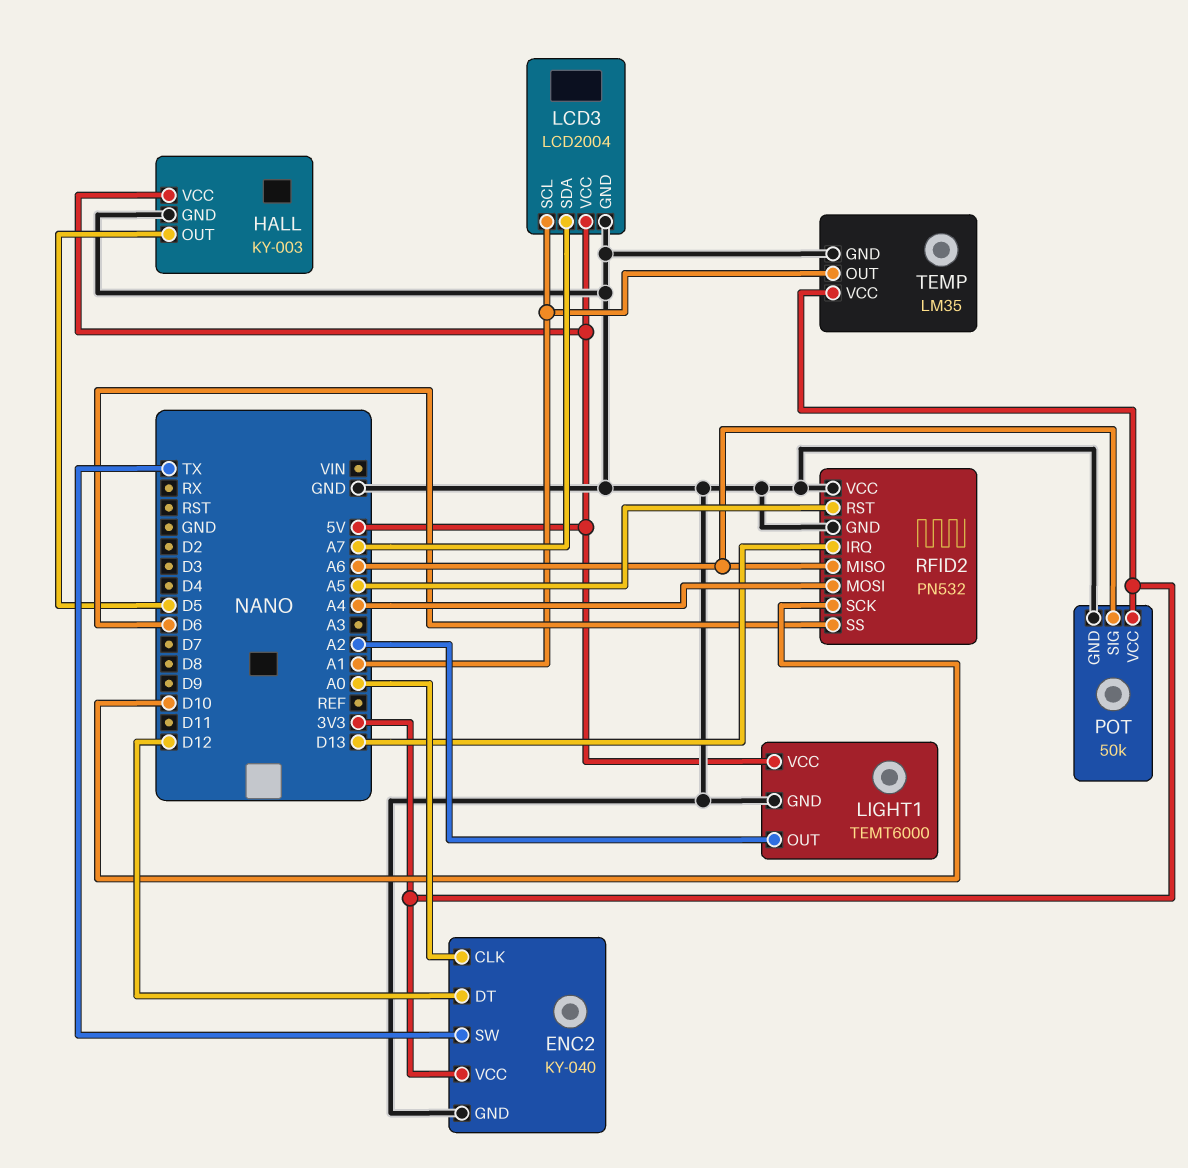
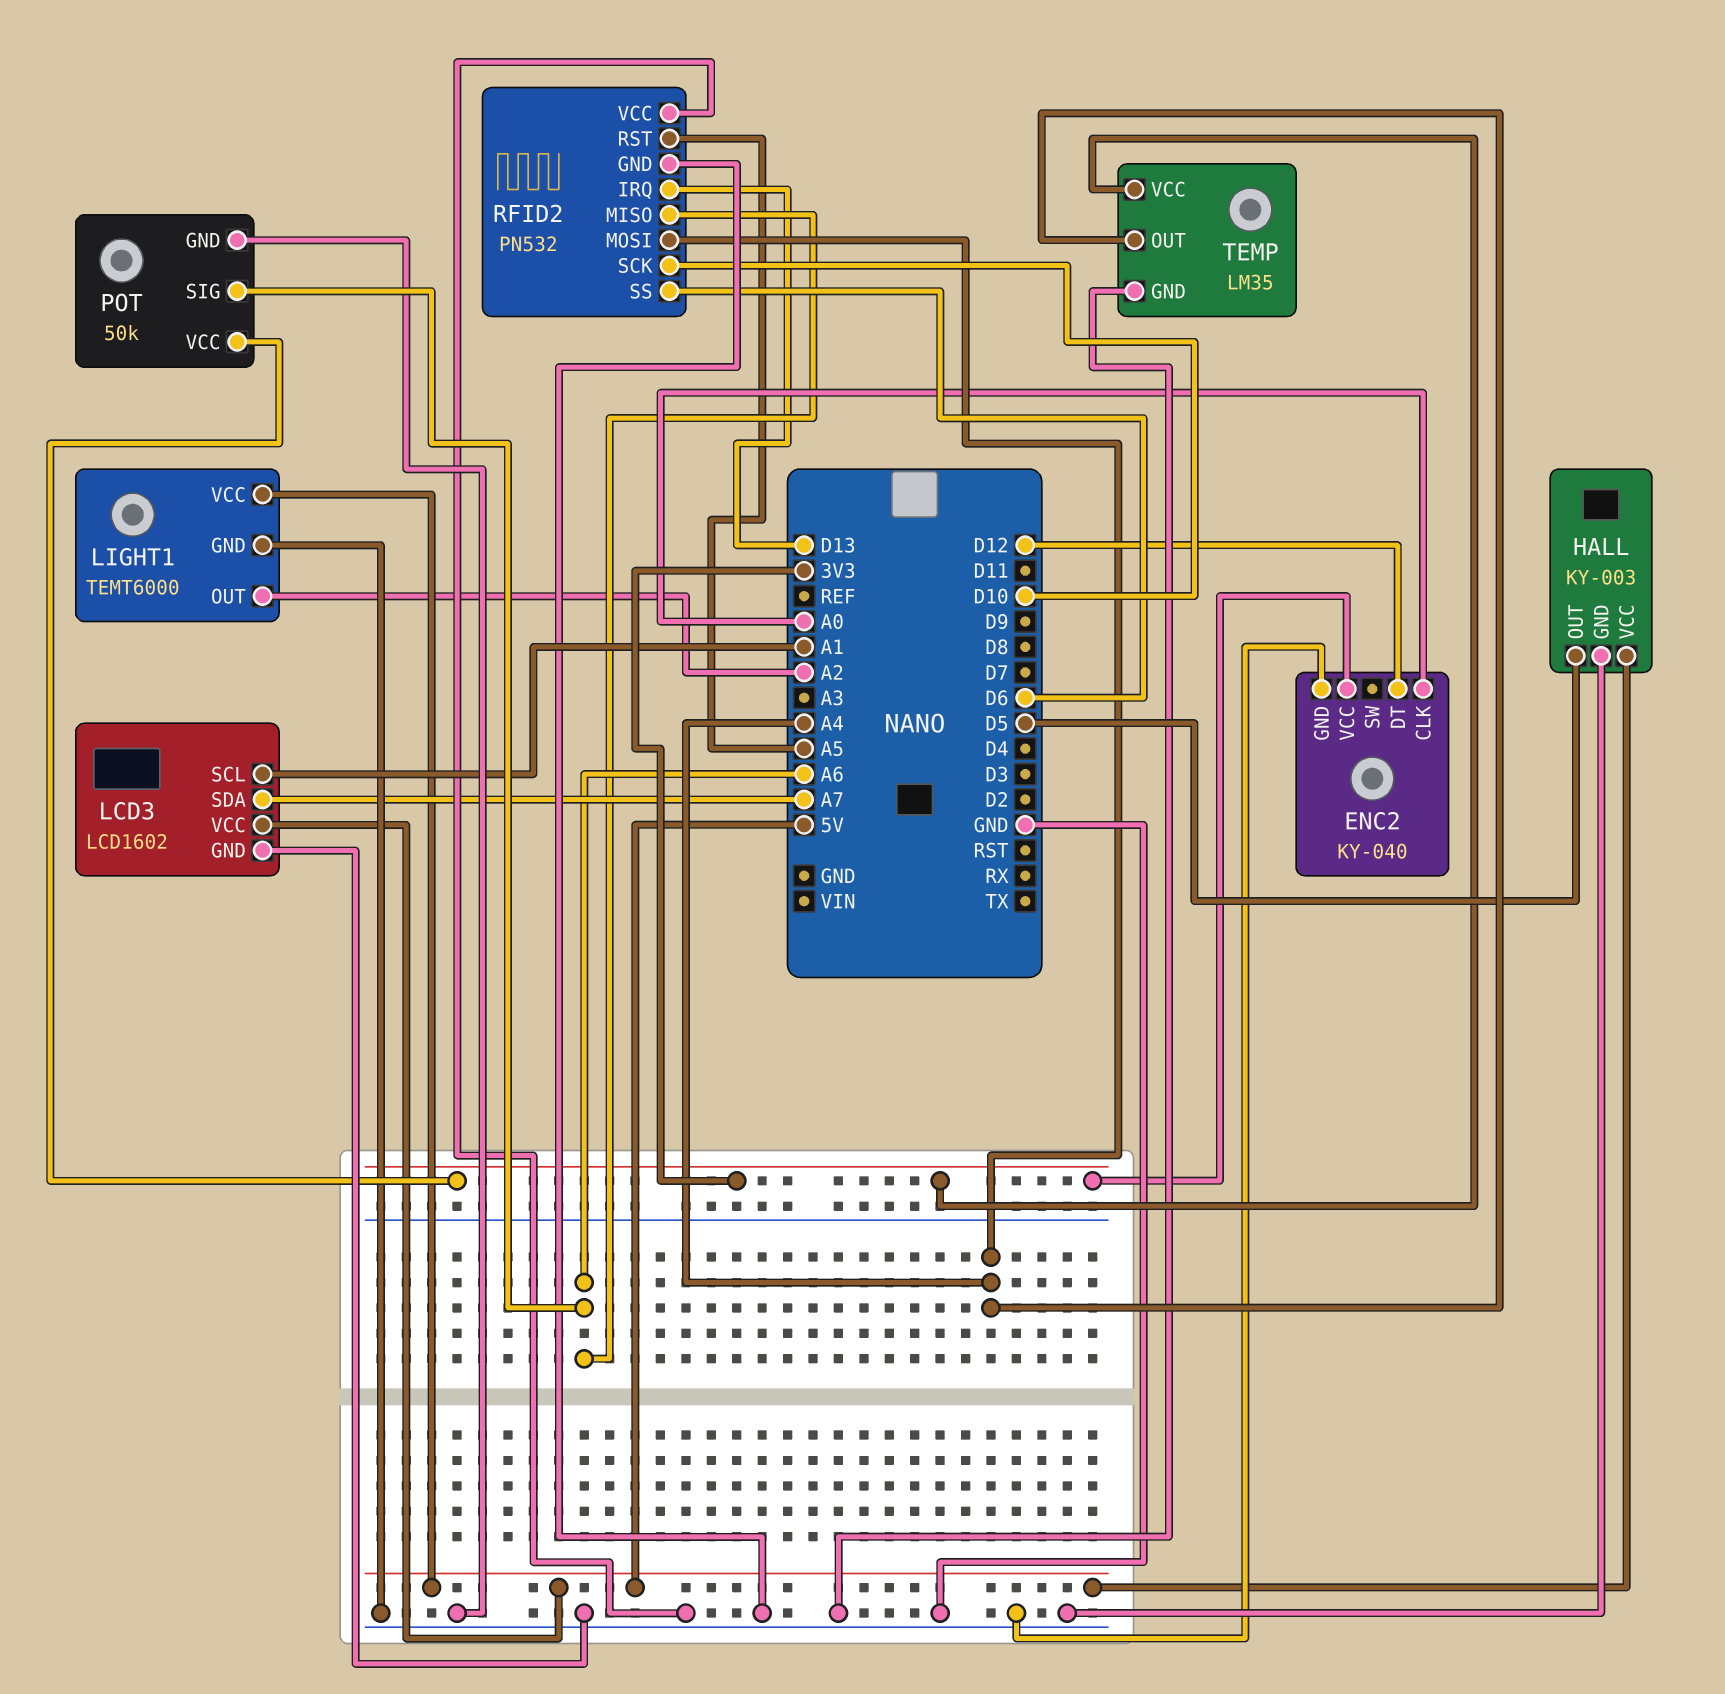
ENC2 pin SW: TX -> none
LCD3: LCD2004 -> LCD1602
TEMP pin OUT: A1 -> A4

